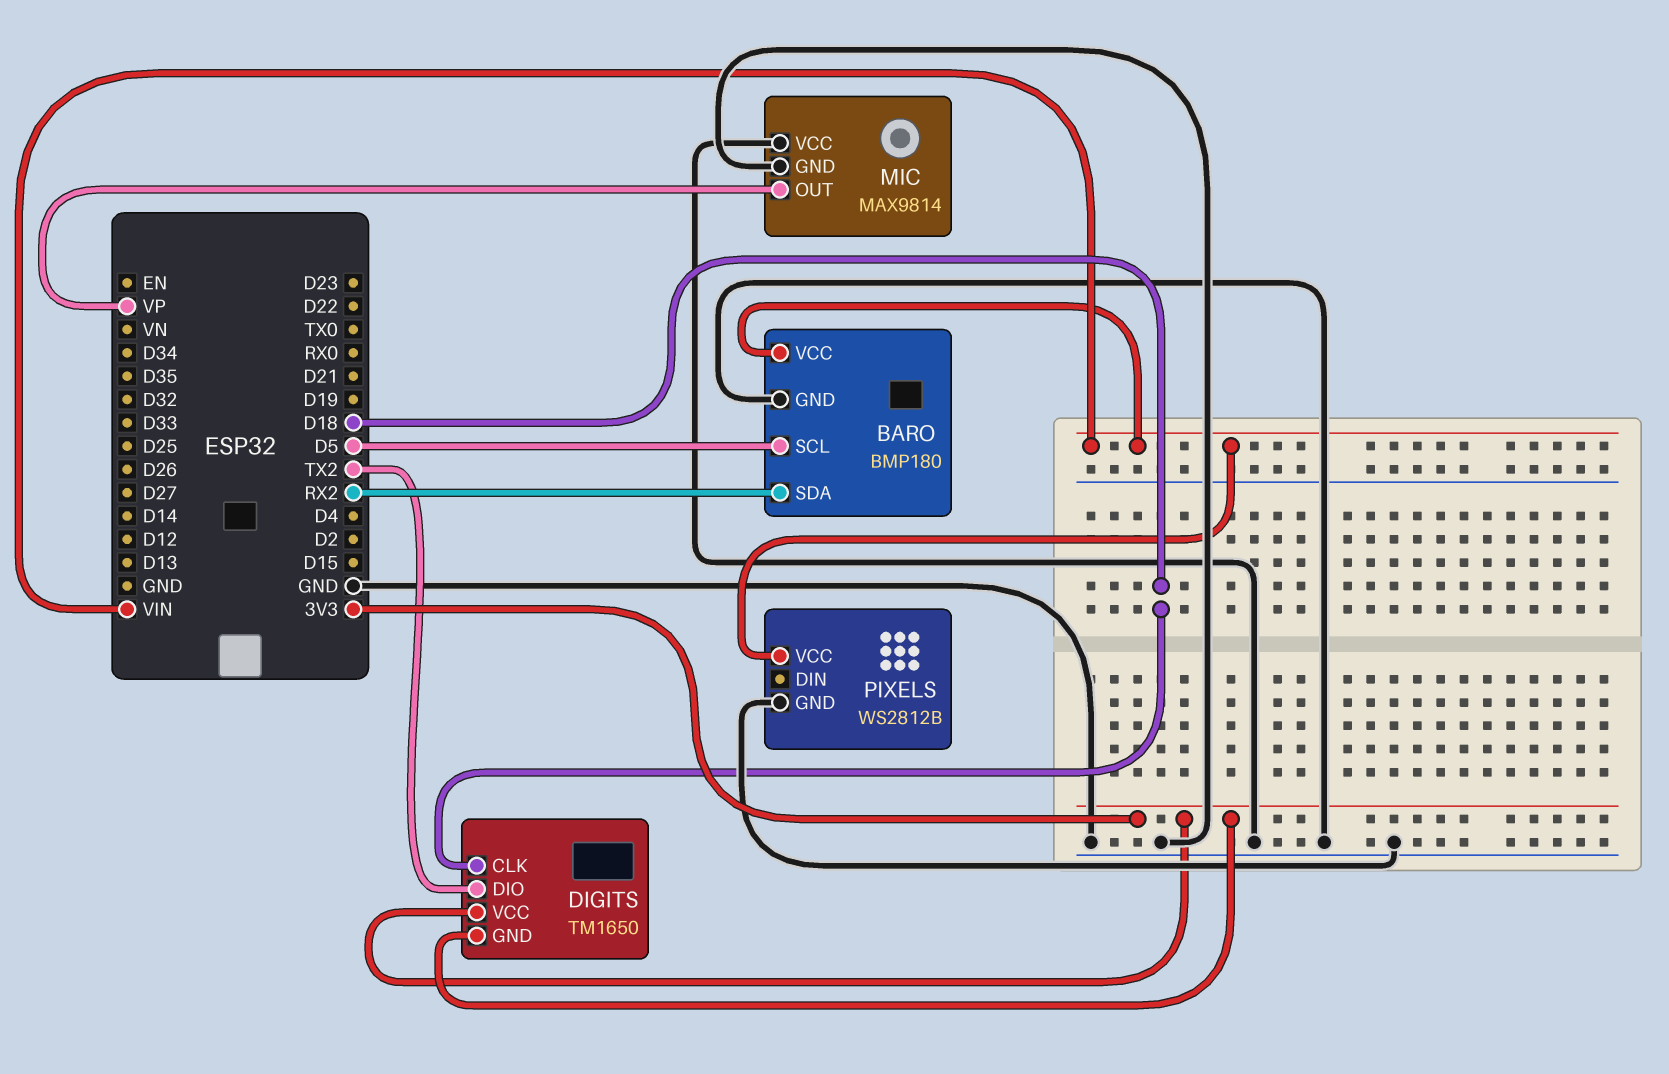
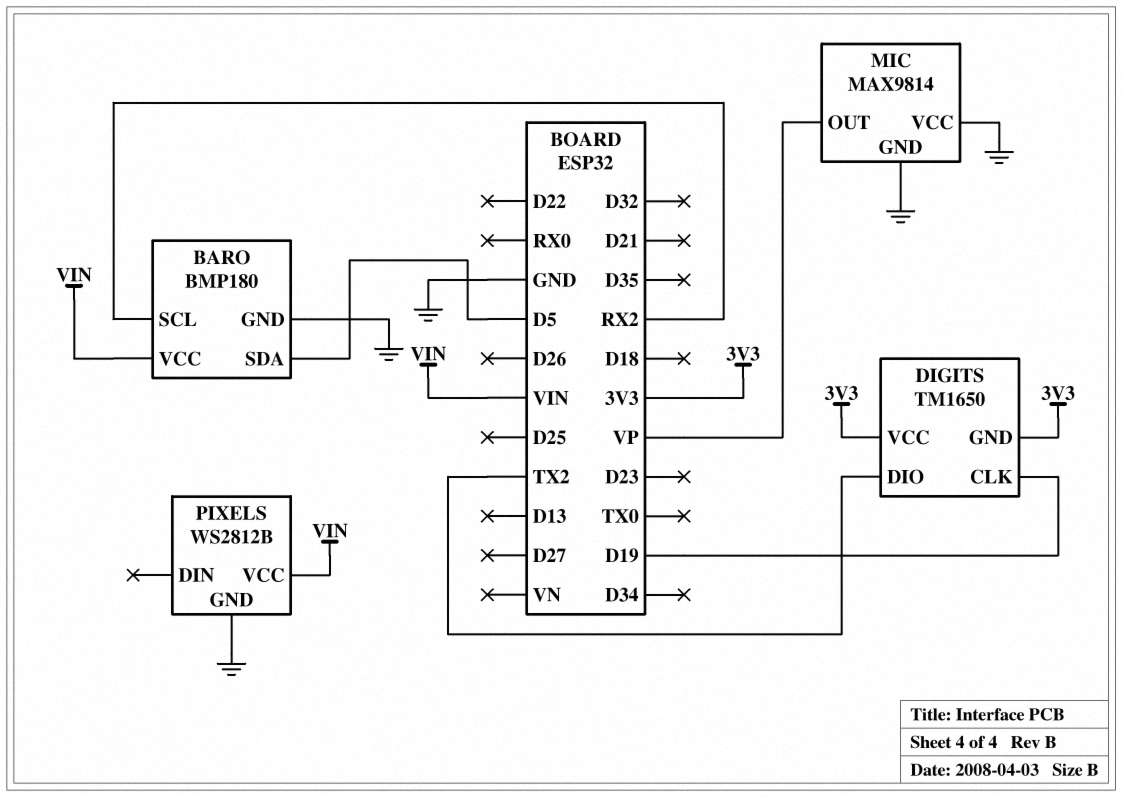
BARO pin SCL: D5 -> RX2
BARO pin SDA: RX2 -> D5
DIGITS pin CLK: D18 -> D19

